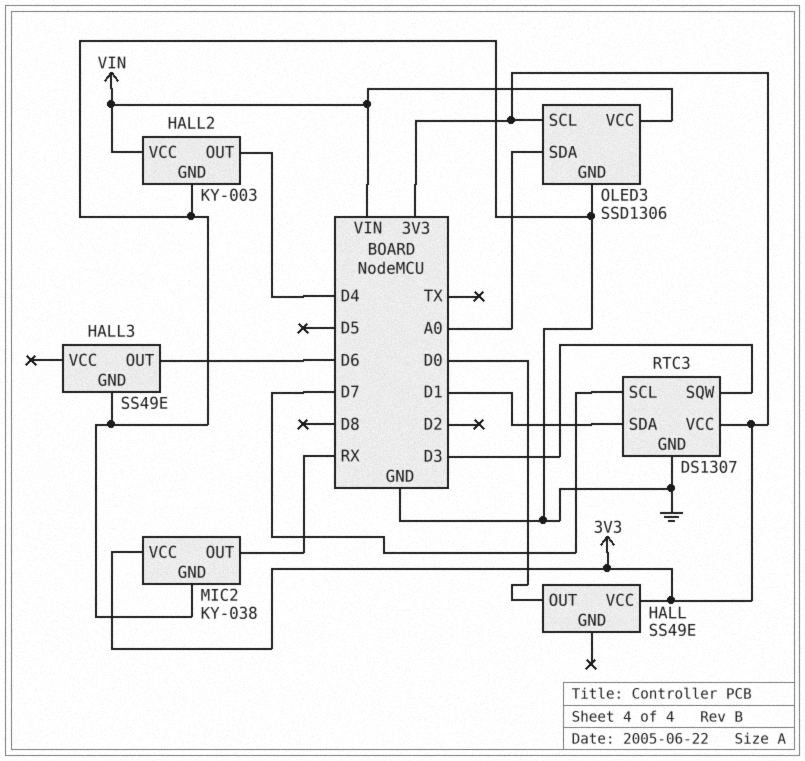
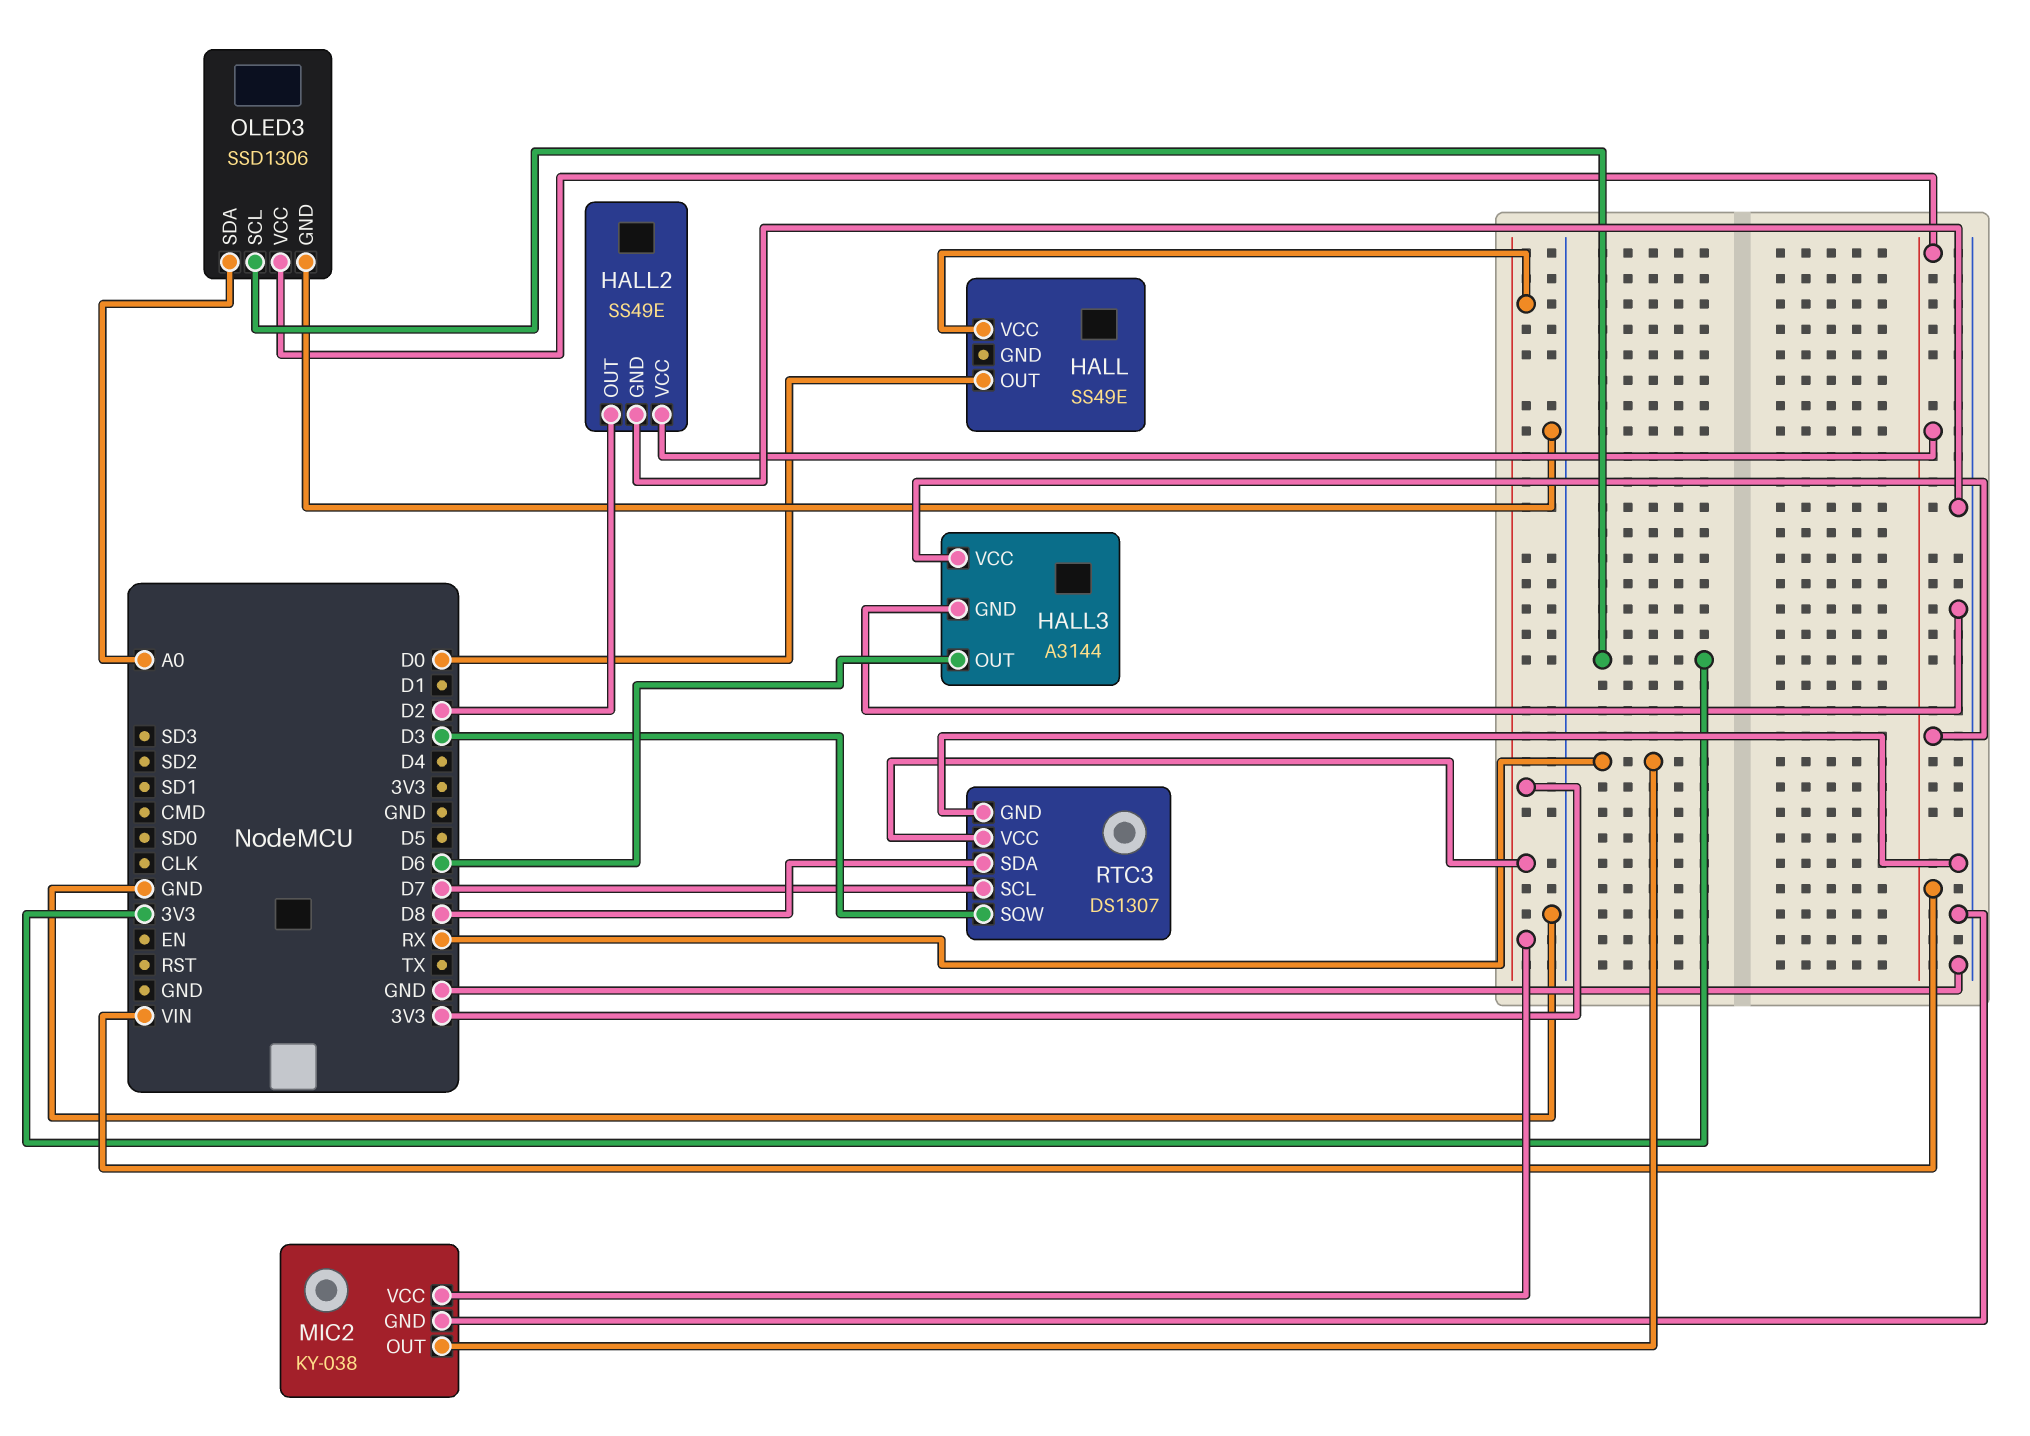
HALL2: KY-003 -> SS49E
HALL2 pin OUT: D4 -> D2
HALL3: SS49E -> A3144
HALL3 pin VCC: none -> VIN
RTC3 pin SDA: D1 -> D8

